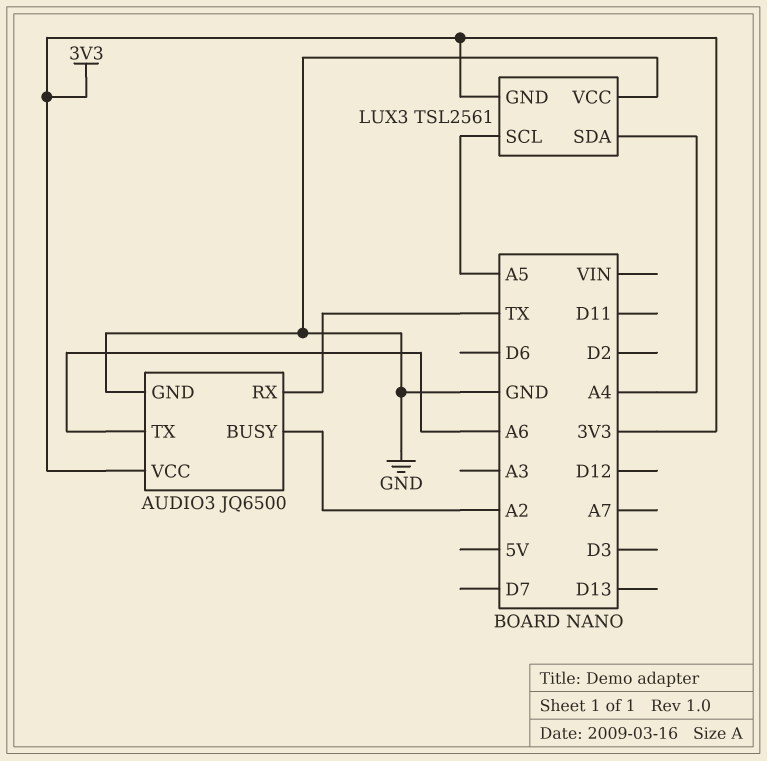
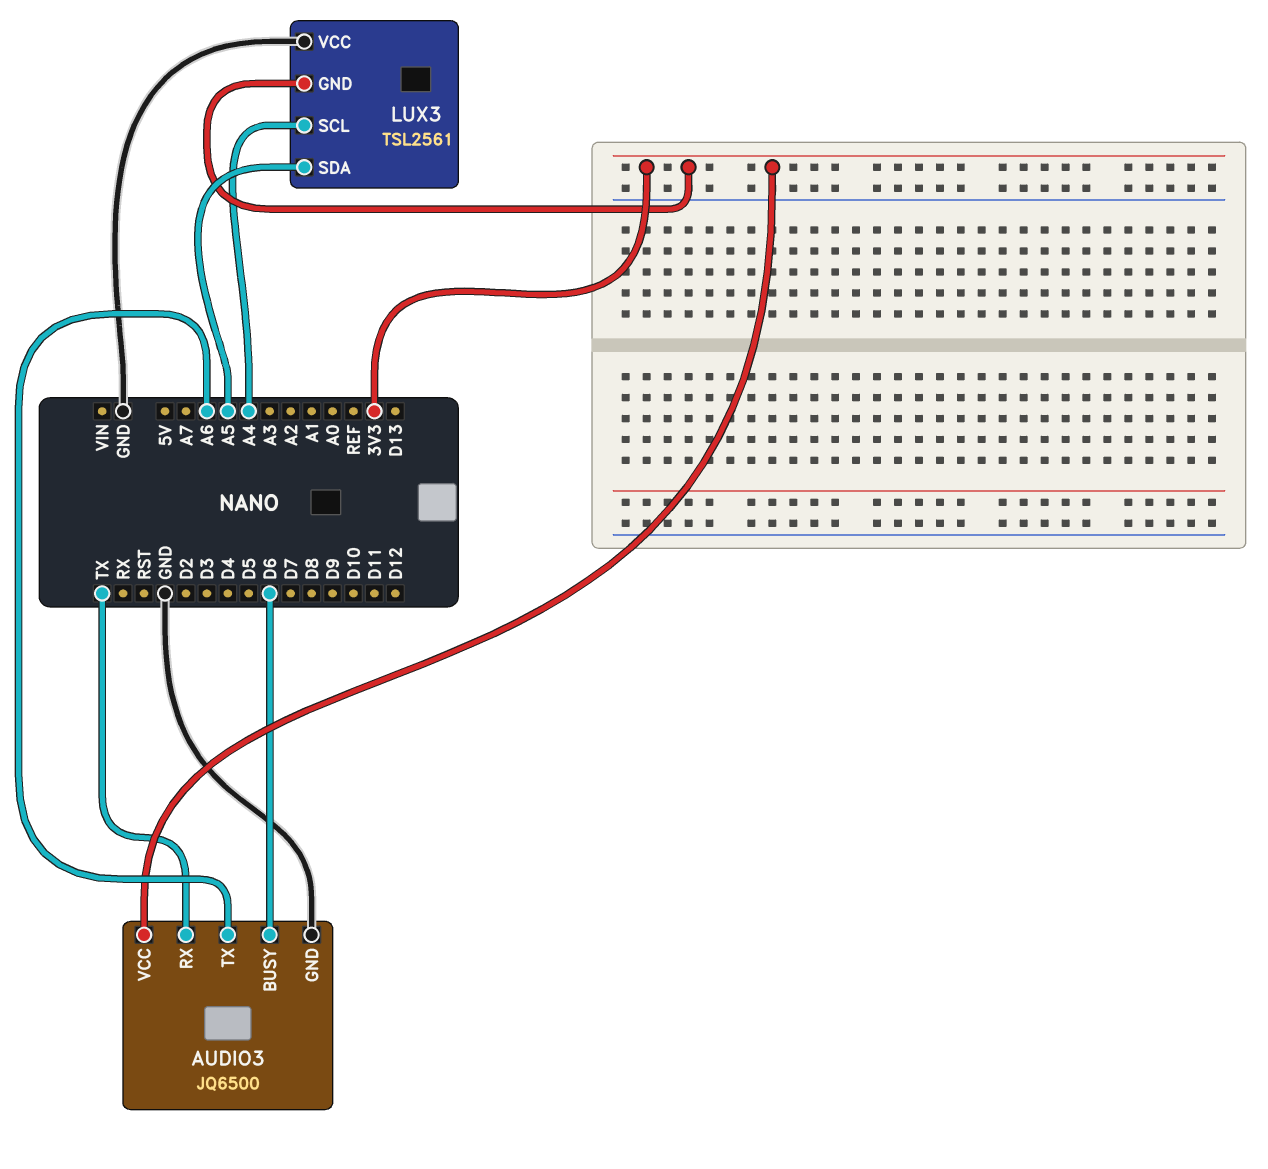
AUDIO3 pin BUSY: A2 -> D6
LUX3 pin SCL: A5 -> A4
LUX3 pin SDA: A4 -> A5

